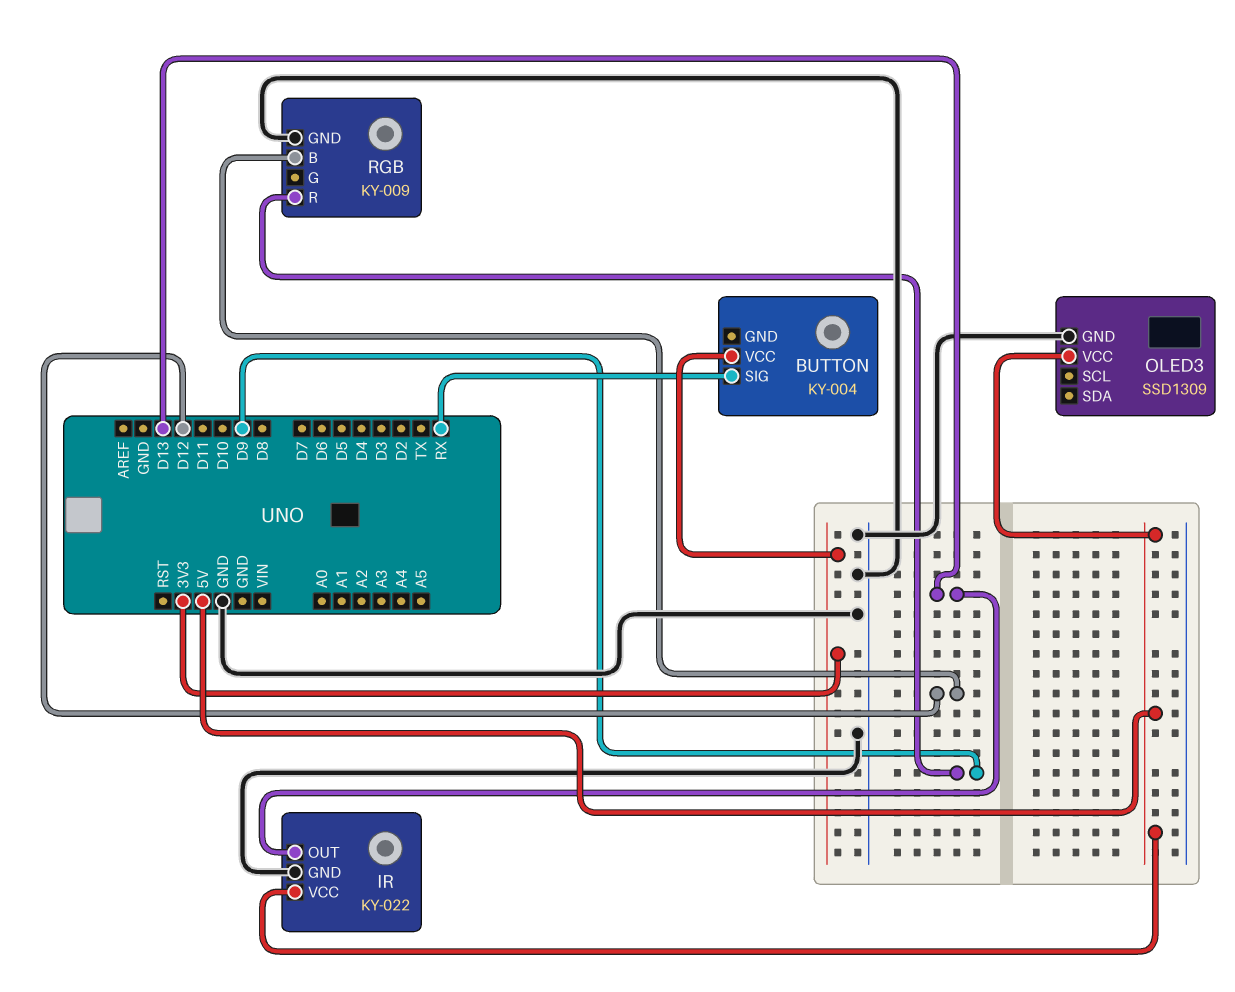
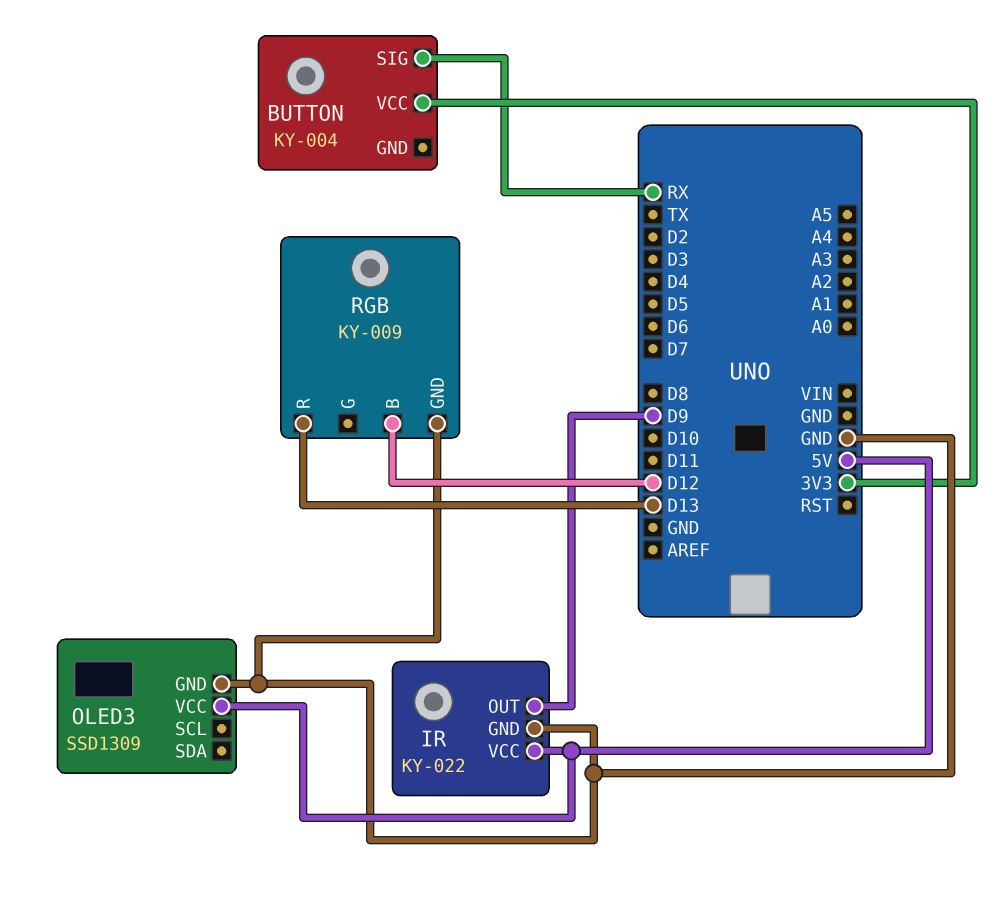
IR pin OUT: D13 -> D9
RGB pin R: D9 -> D13

